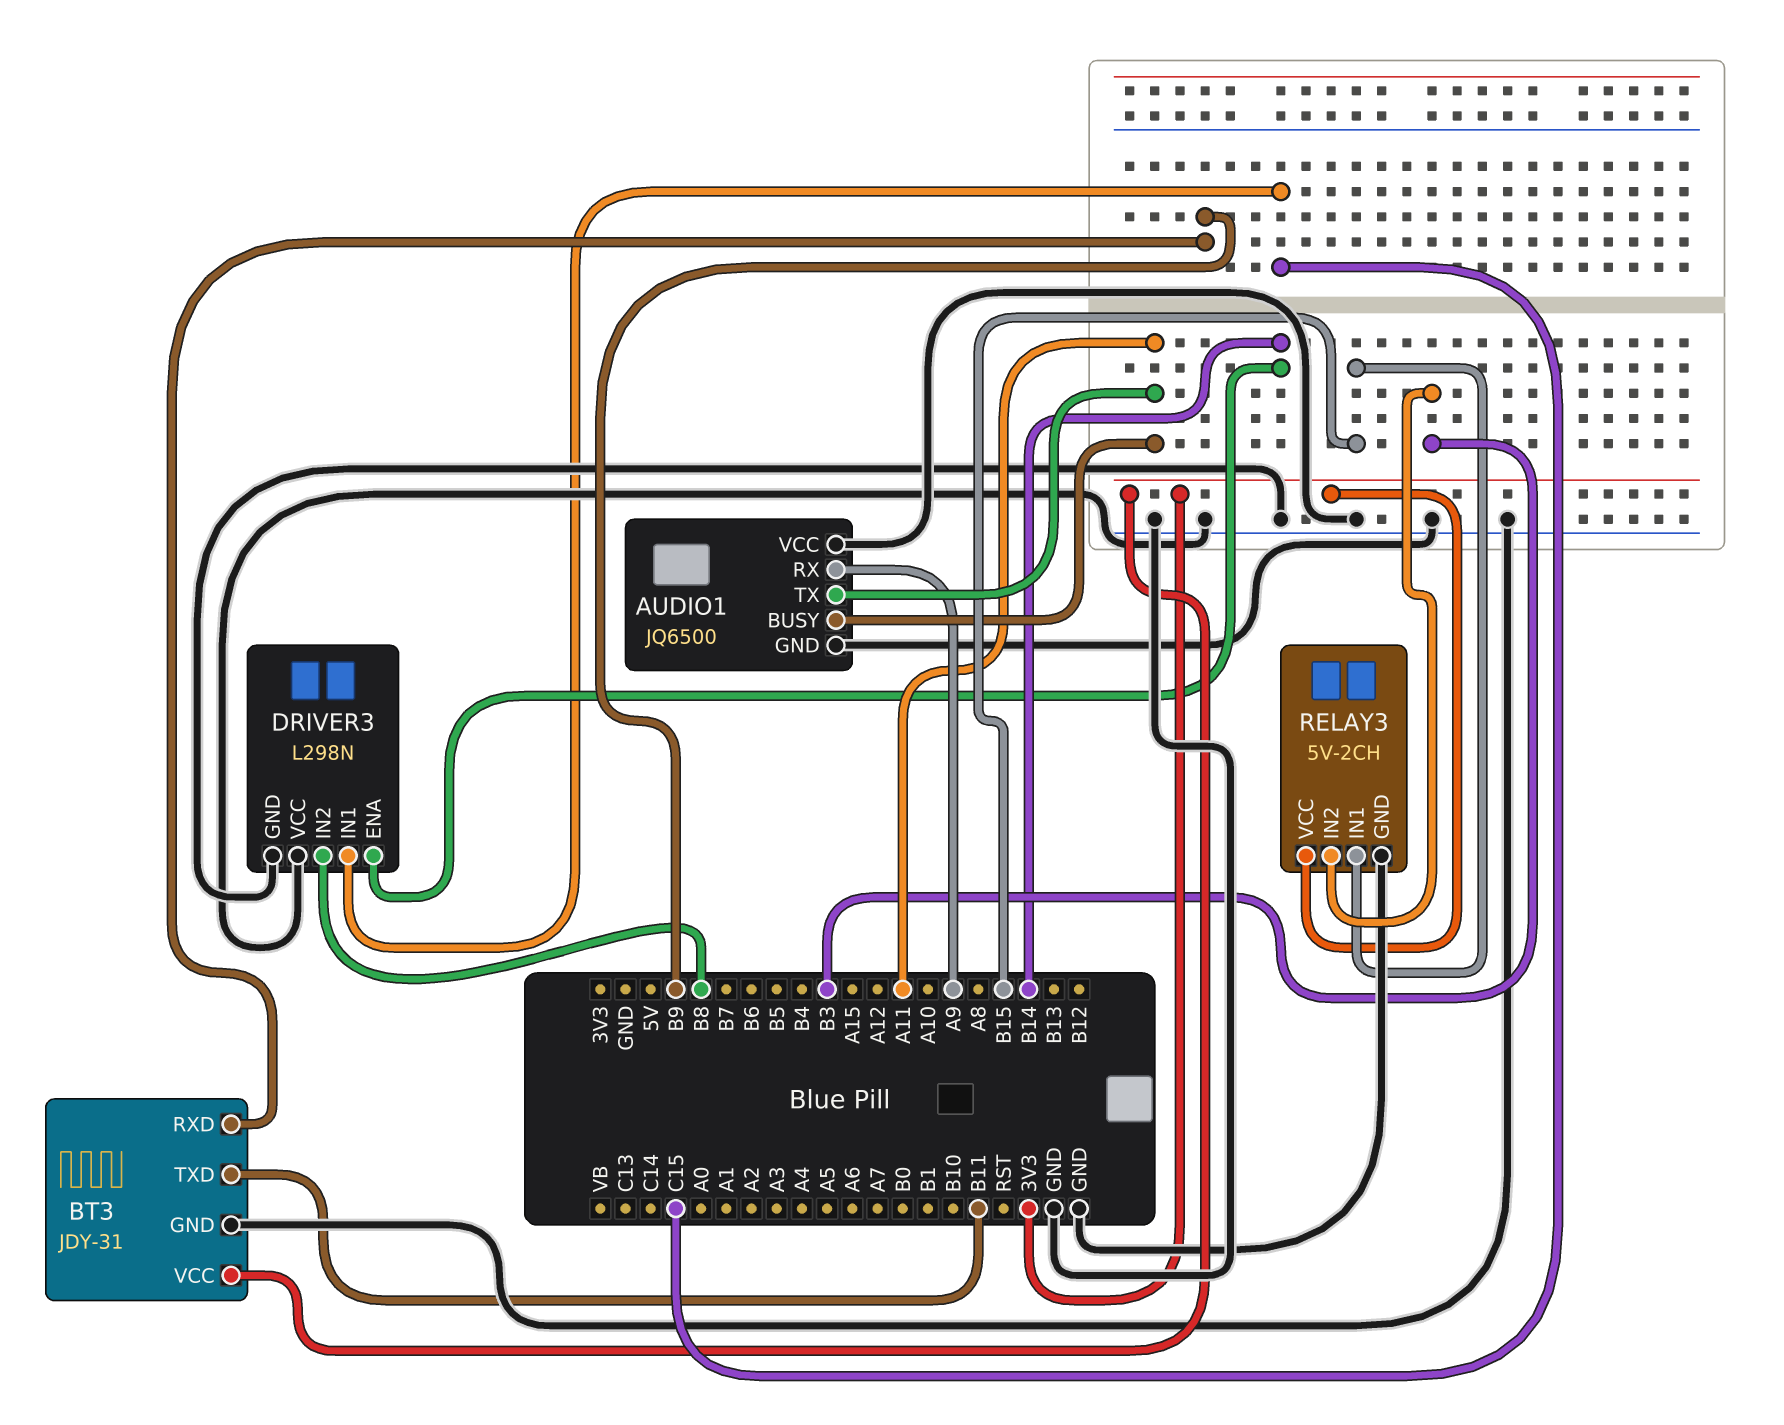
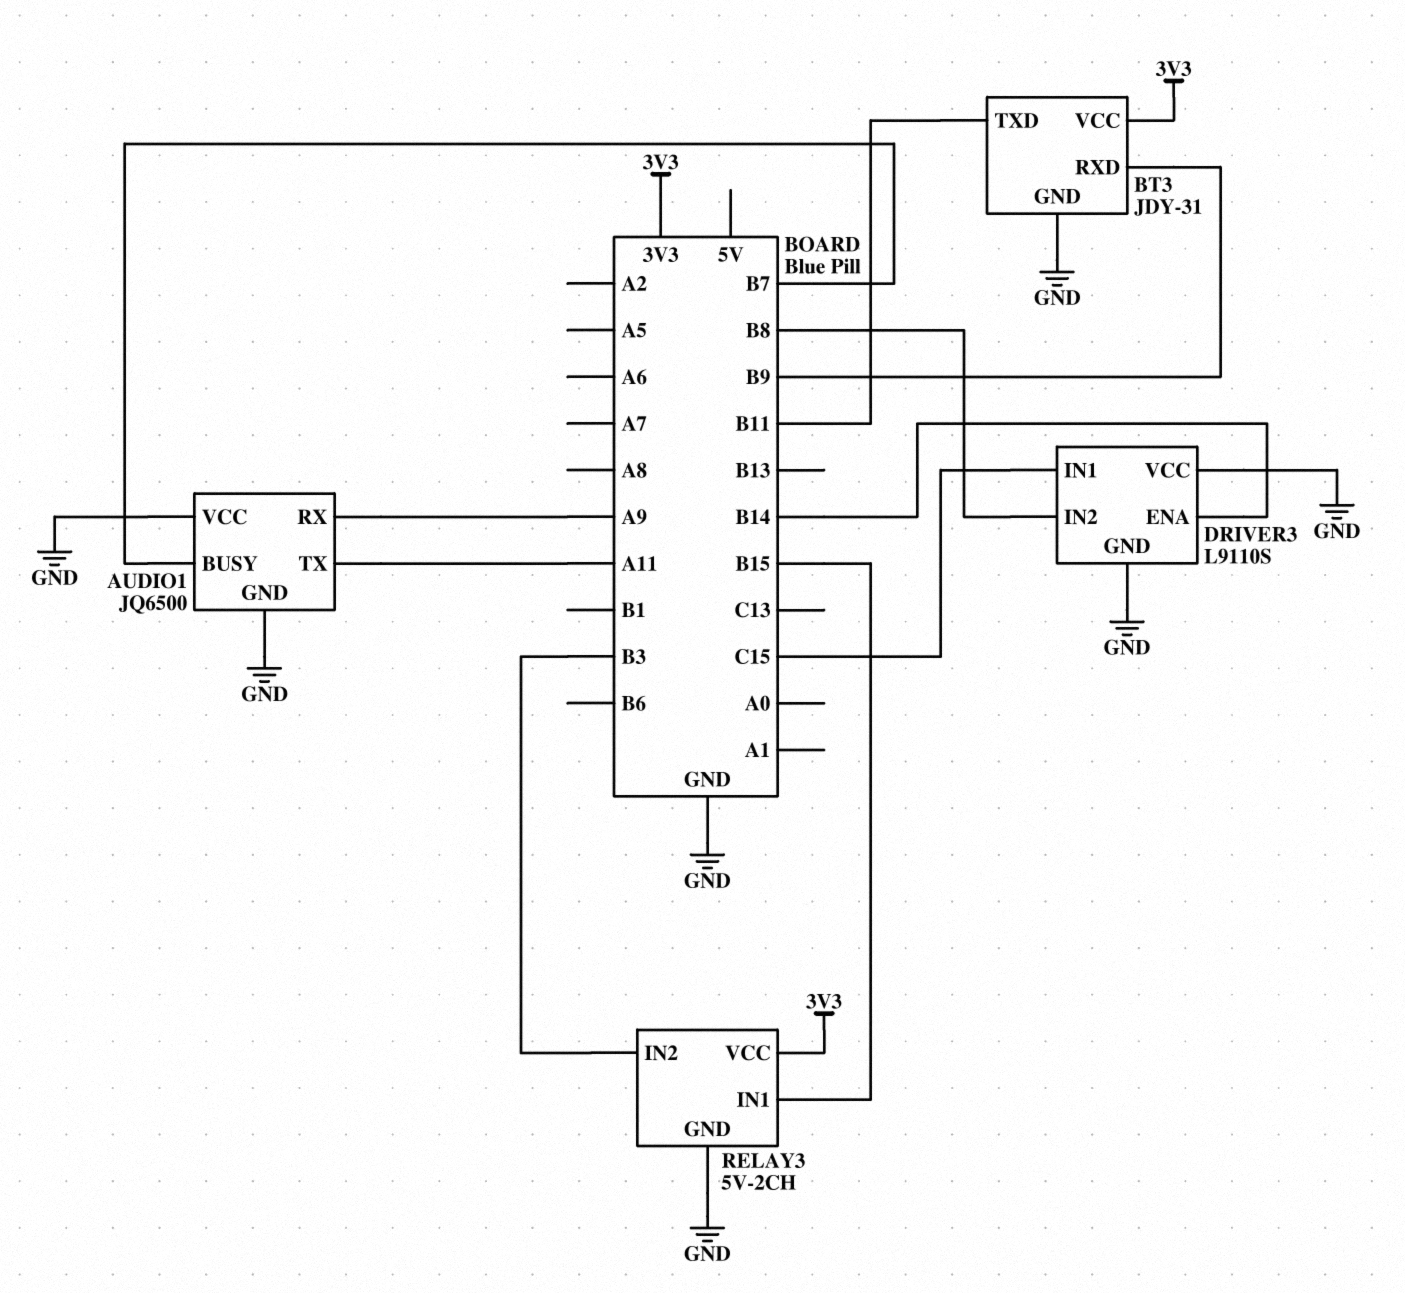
AUDIO1 pin BUSY: A11 -> B7
DRIVER3: L298N -> L9110S

